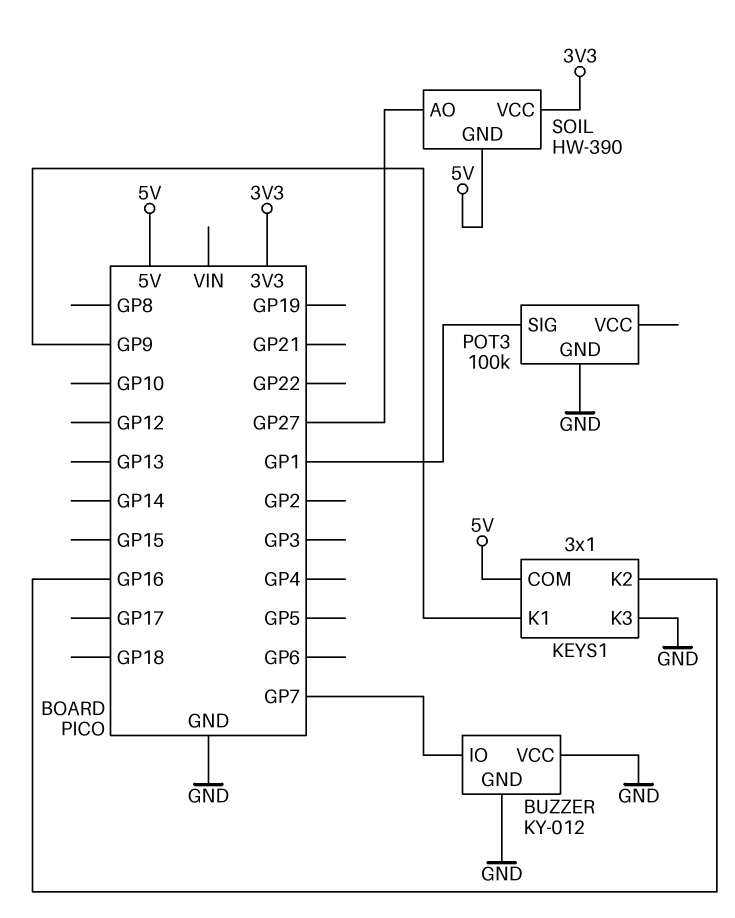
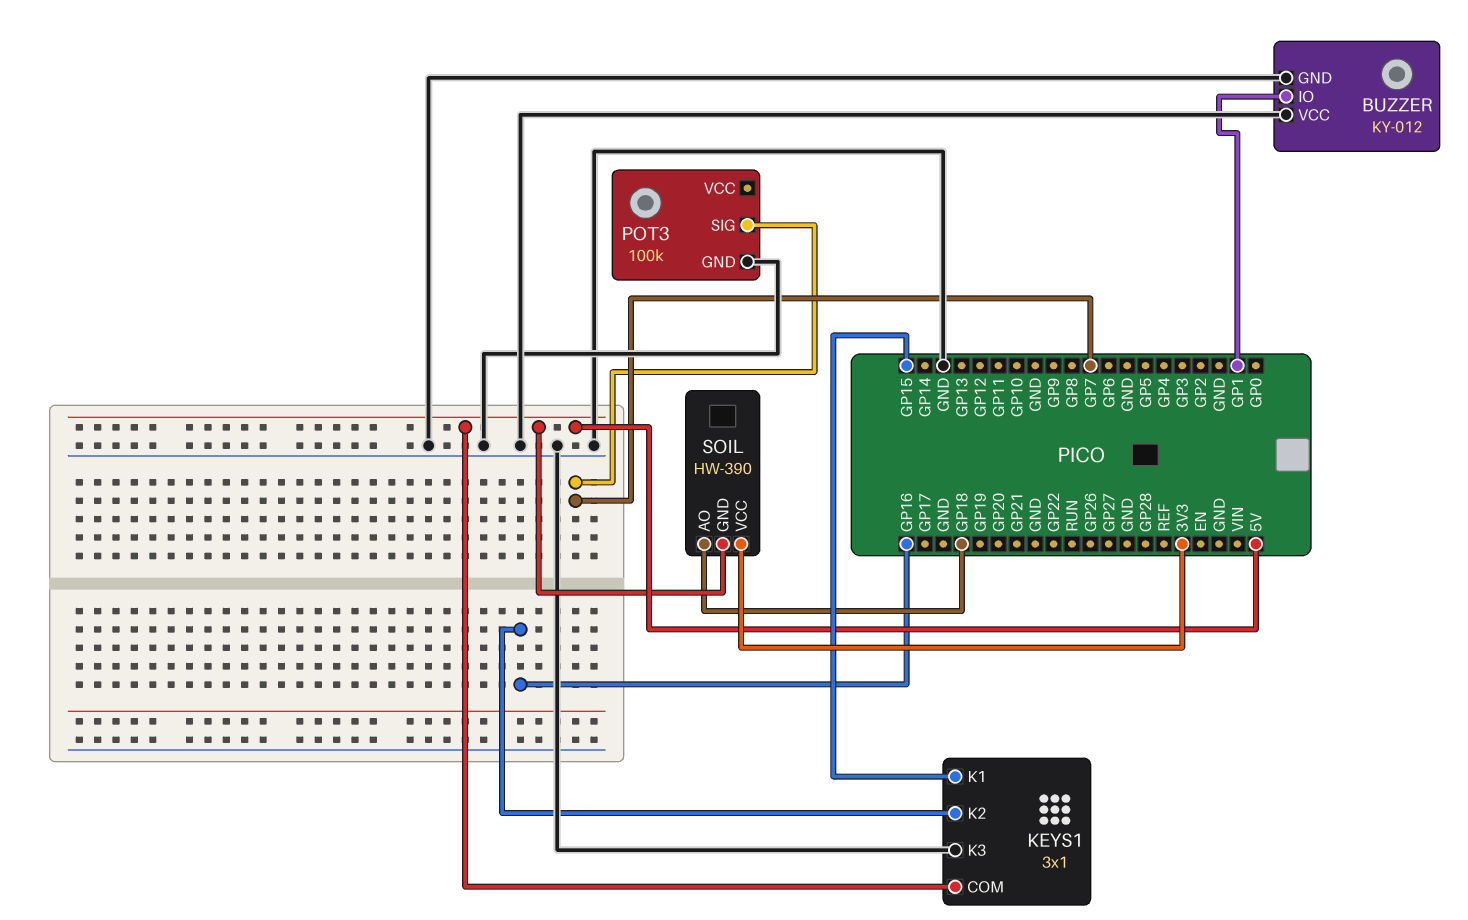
BUZZER pin IO: GP7 -> GP1
KEYS1 pin K1: GP9 -> GP15
POT3 pin SIG: GP1 -> GP7
SOIL pin AO: GP27 -> GP18

